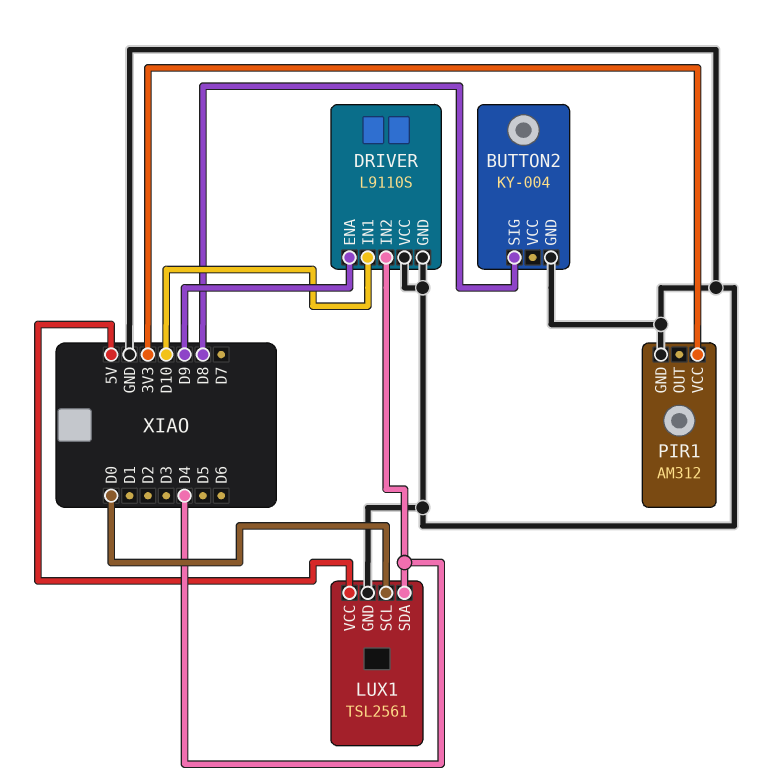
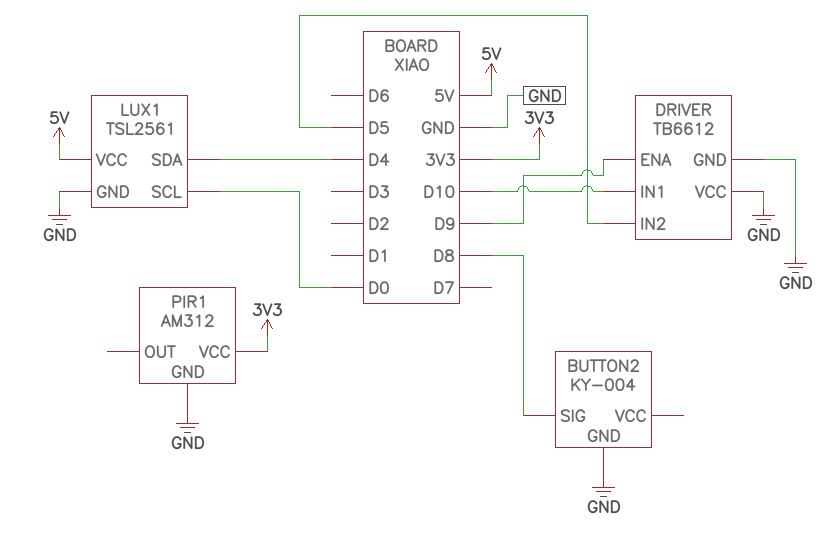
DRIVER: L9110S -> TB6612
DRIVER pin IN2: D4 -> D5

